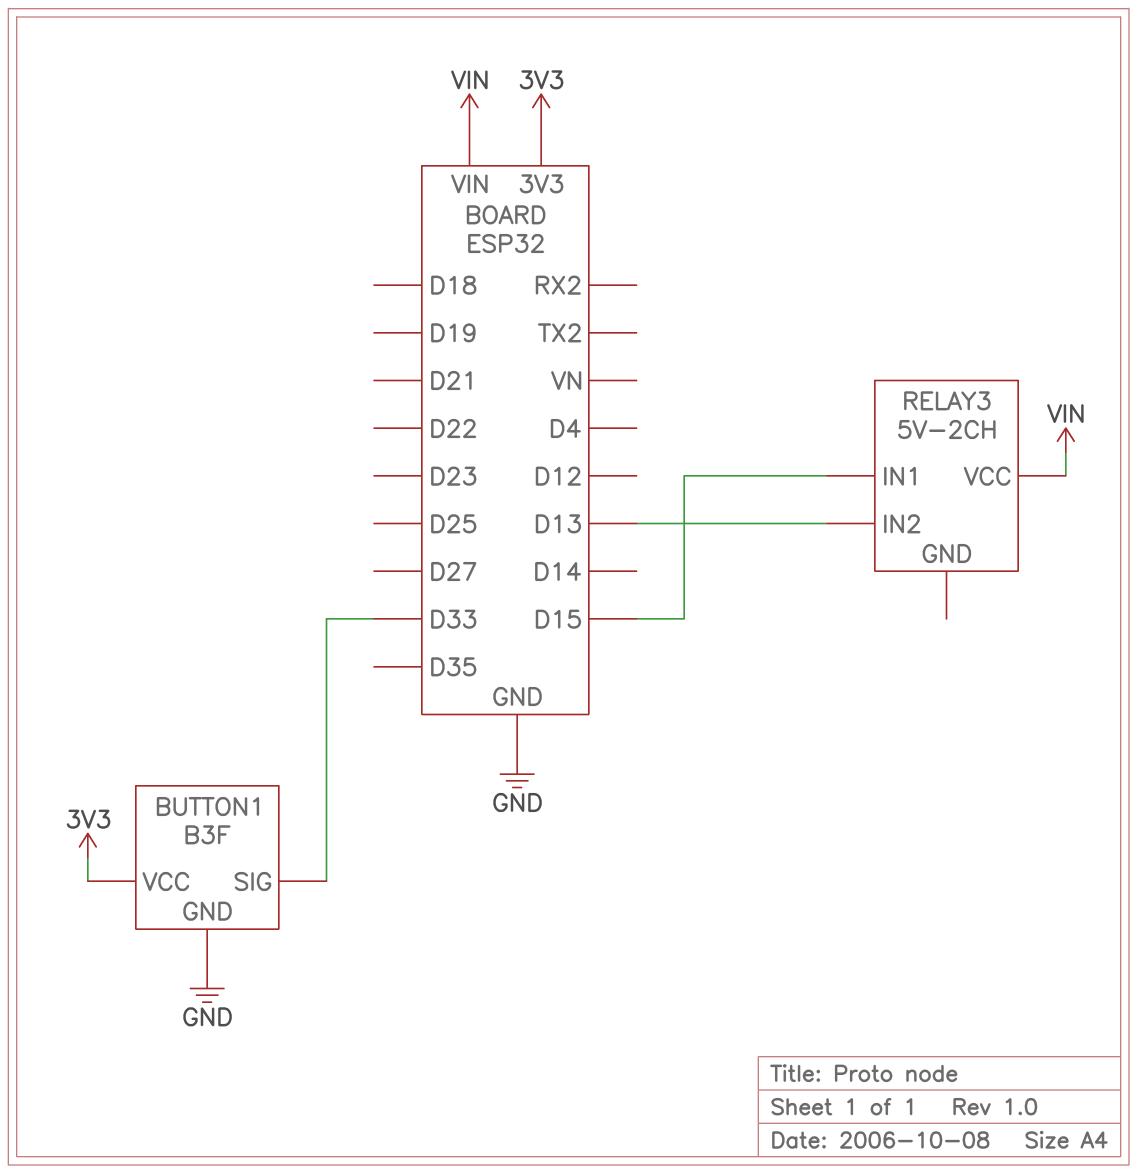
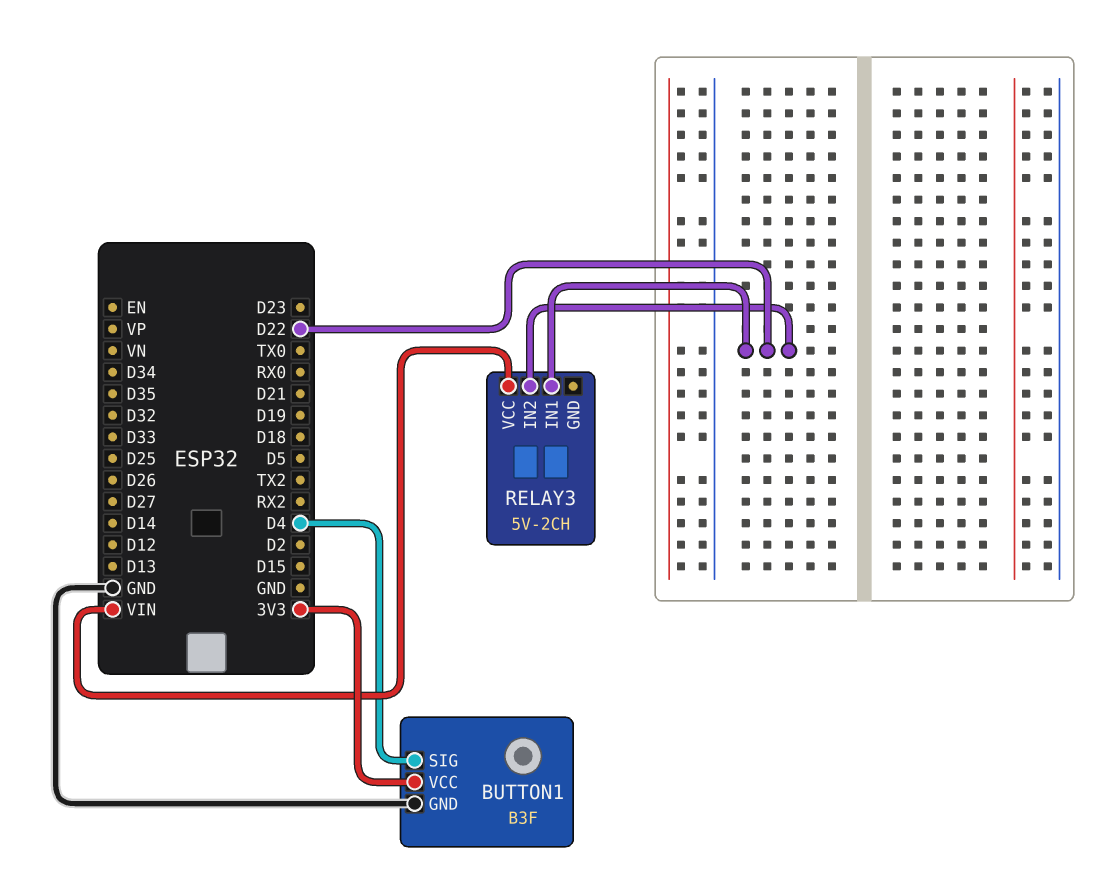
BUTTON1 pin SIG: D33 -> D4
RELAY3 pin IN1: D15 -> D22
RELAY3 pin IN2: D13 -> D22

